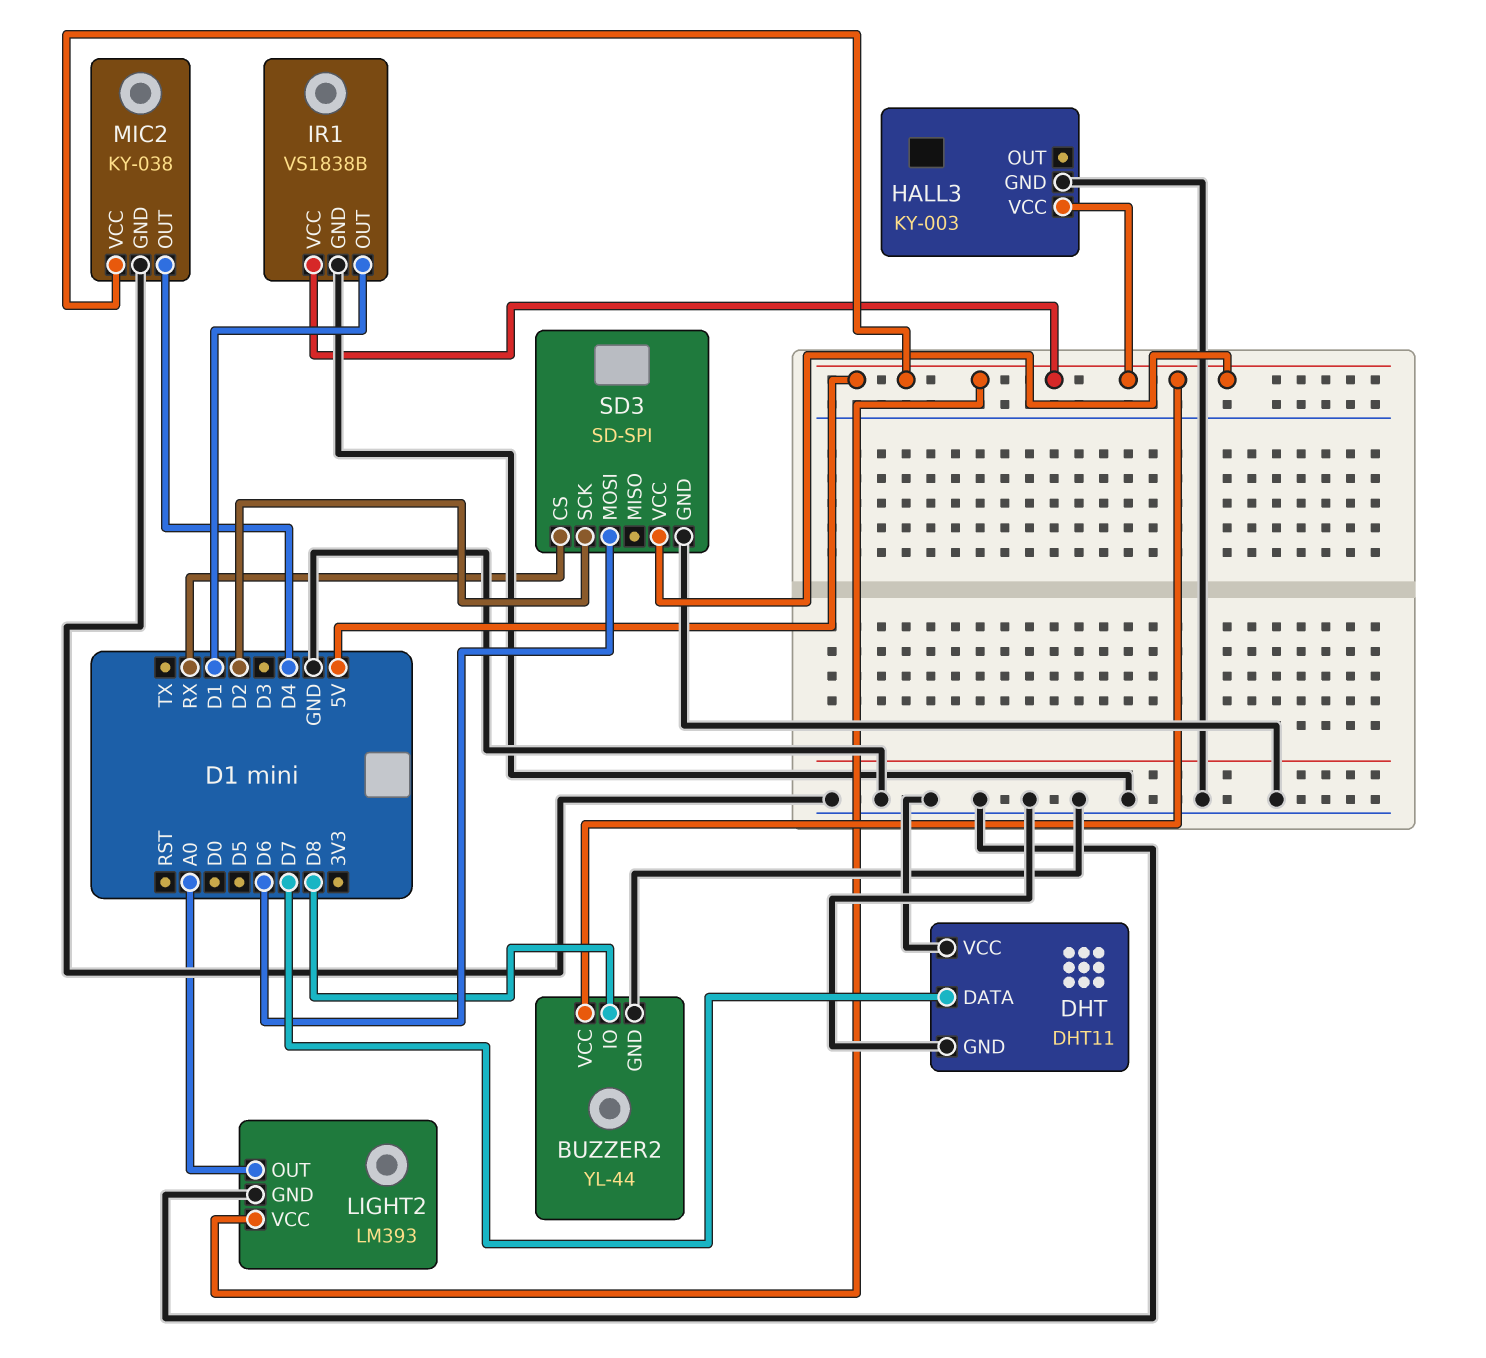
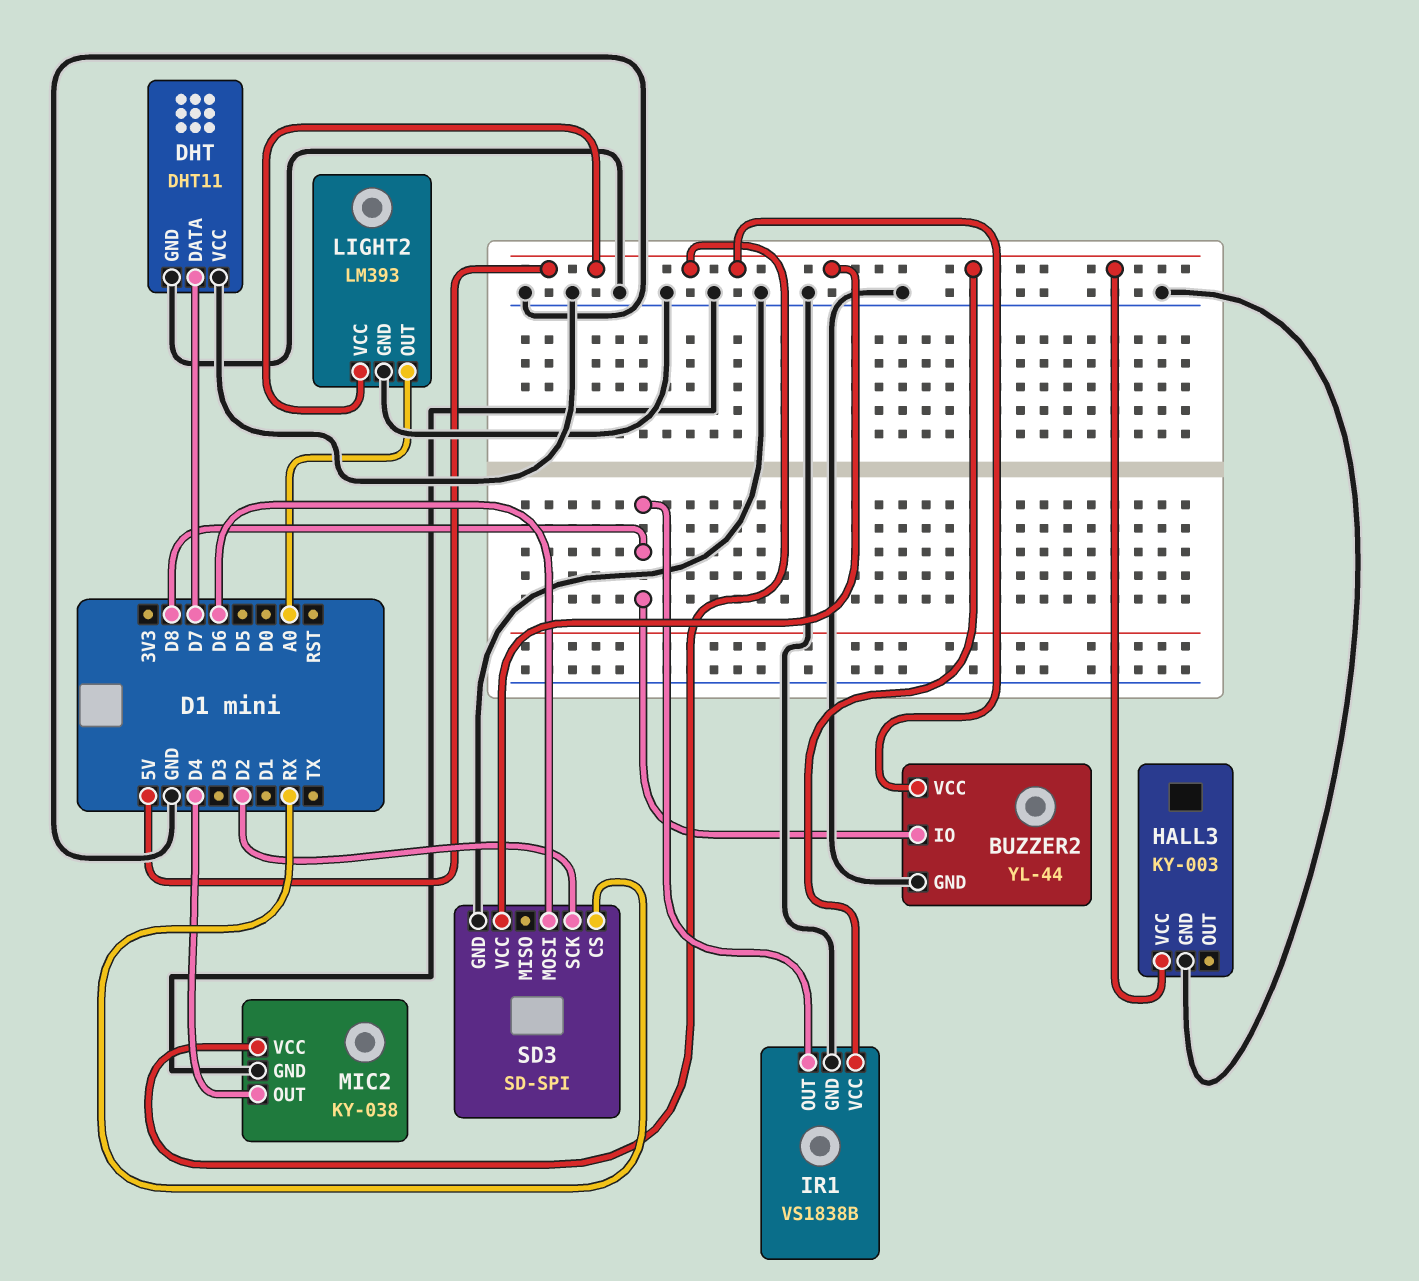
IR1 pin OUT: D1 -> D8

